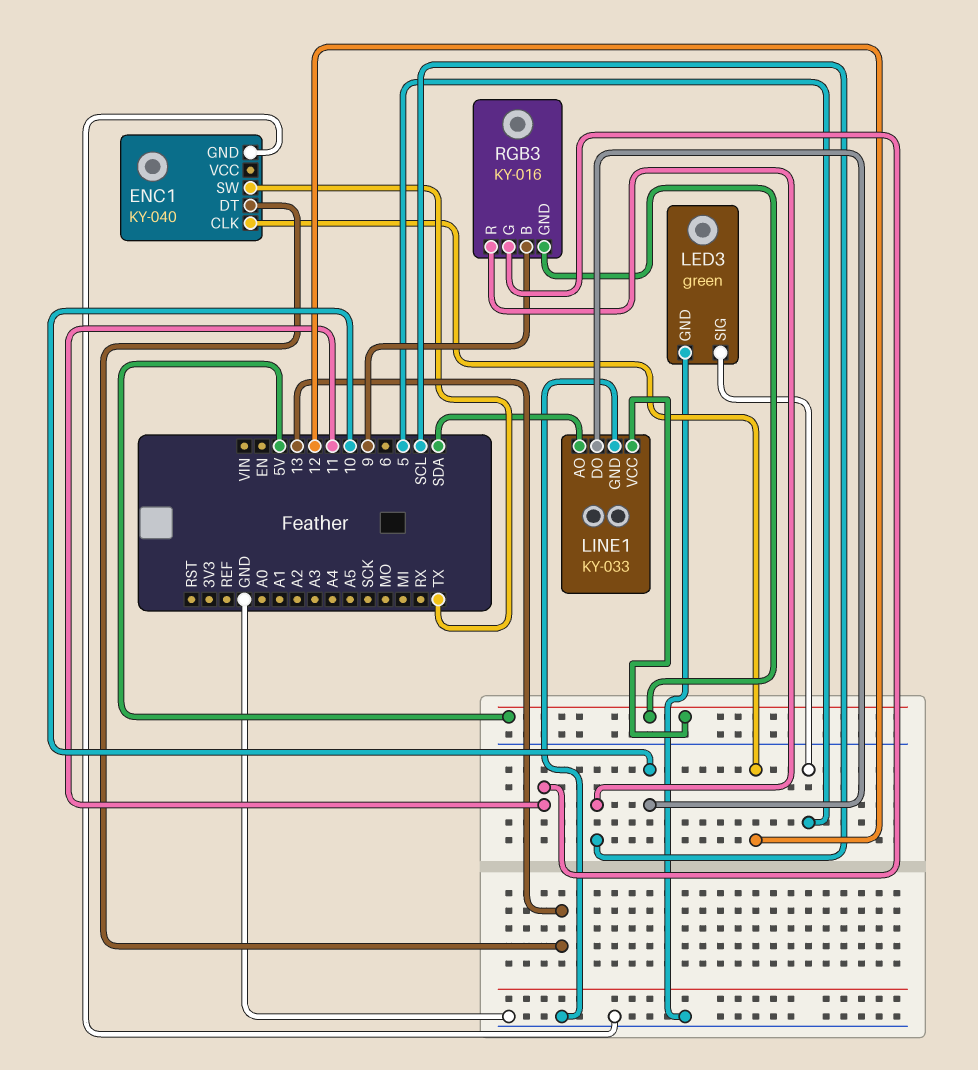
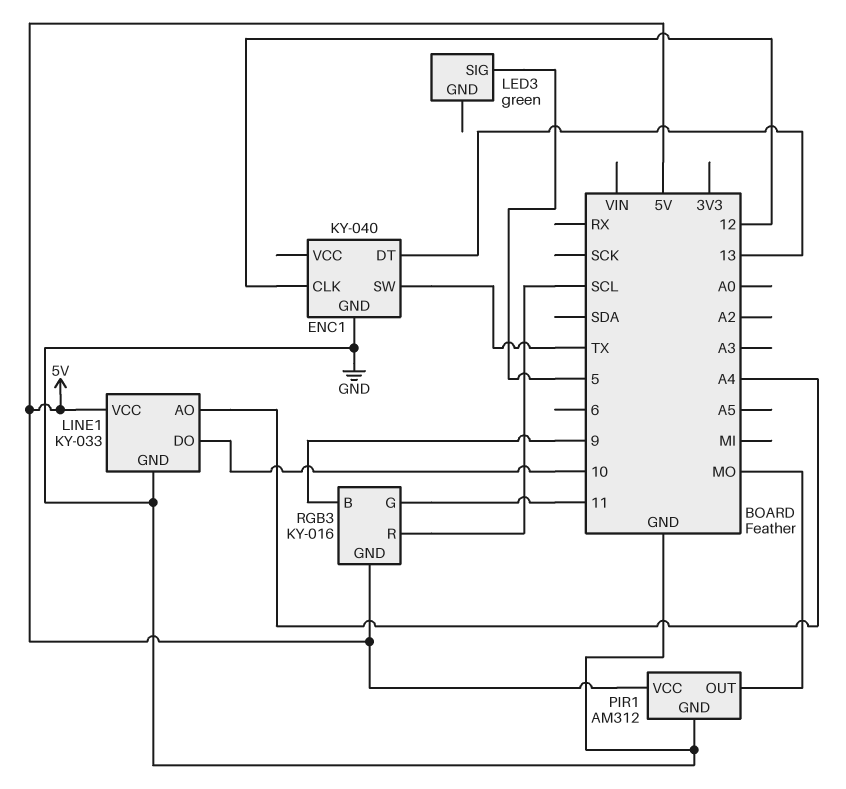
LED3 pin GND: GND -> none
LINE1 pin AO: SDA -> A4
PIR1: none -> AM312
PIR1 pin GND: none -> GND
PIR1 pin OUT: none -> MO
PIR1 pin VCC: none -> 5V

